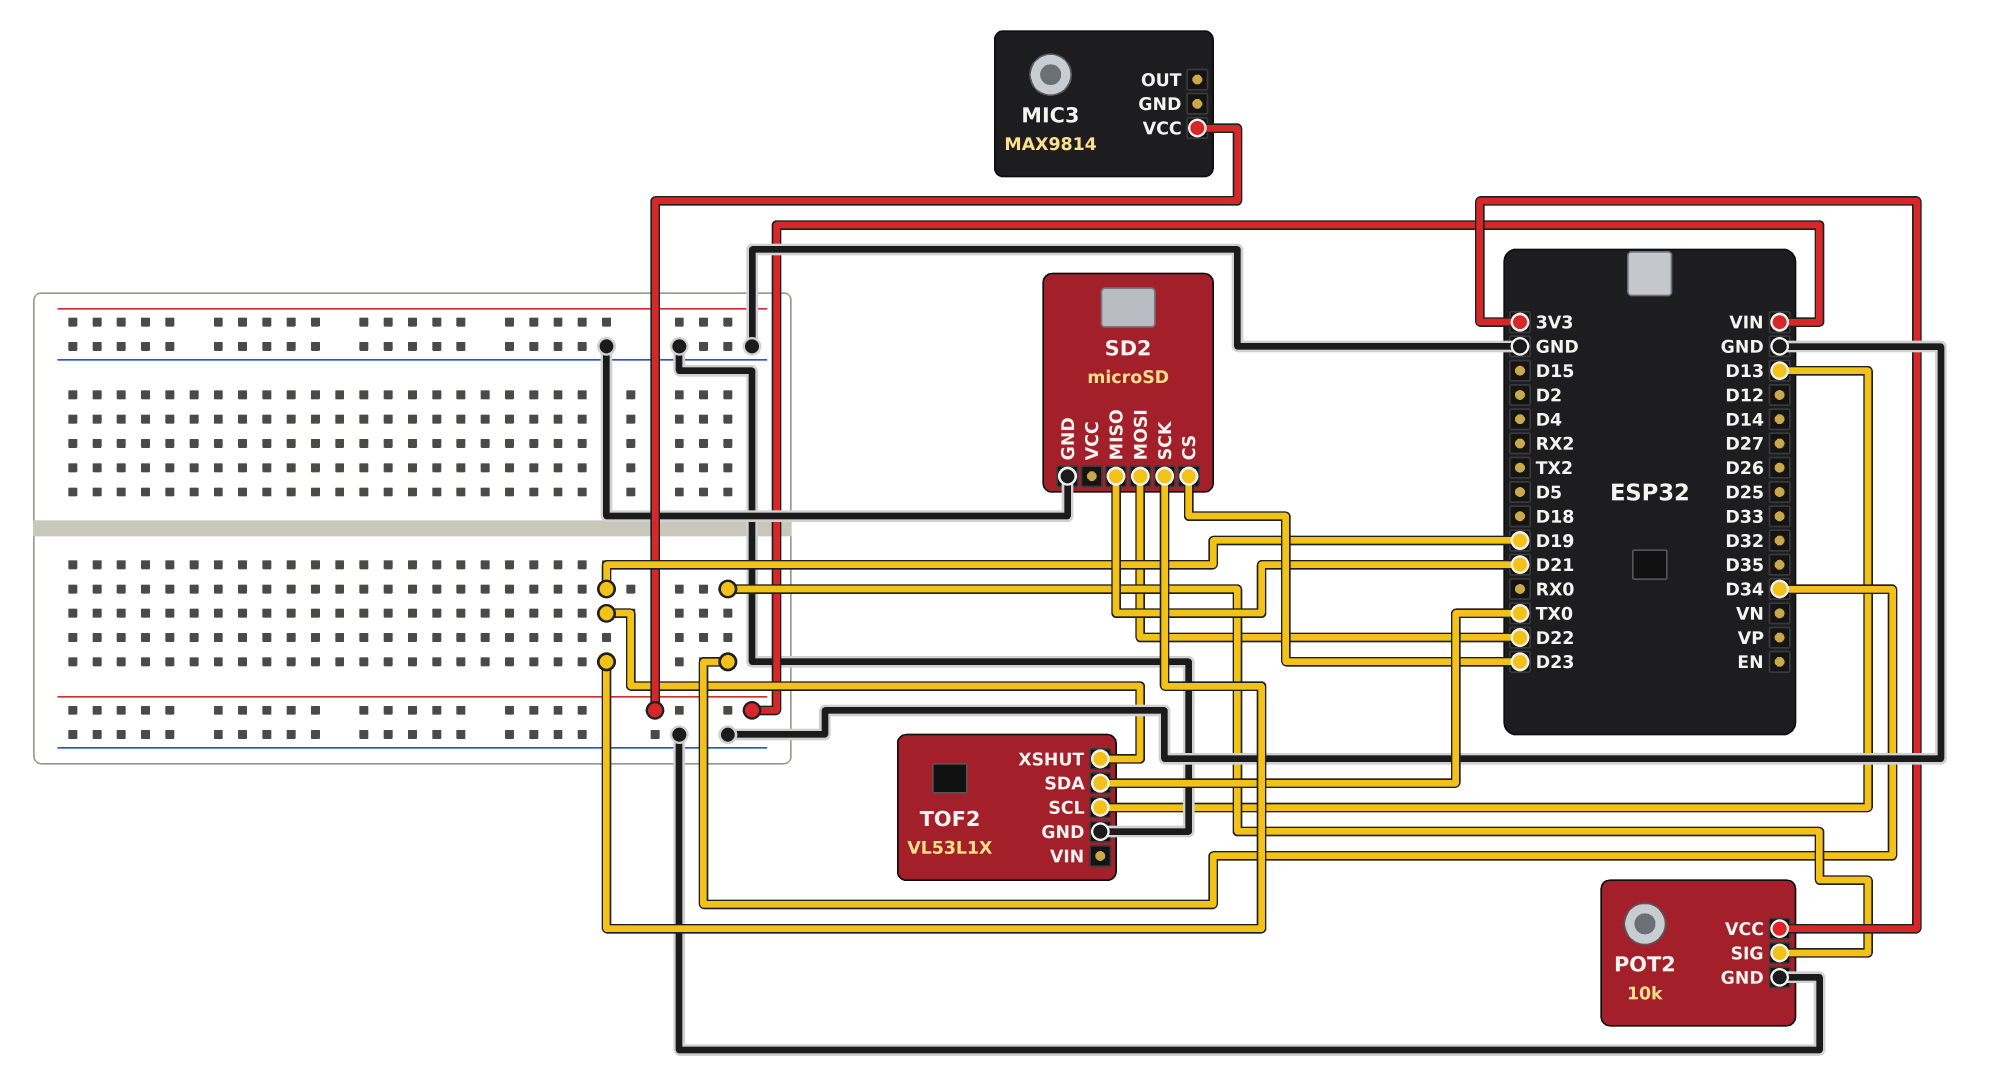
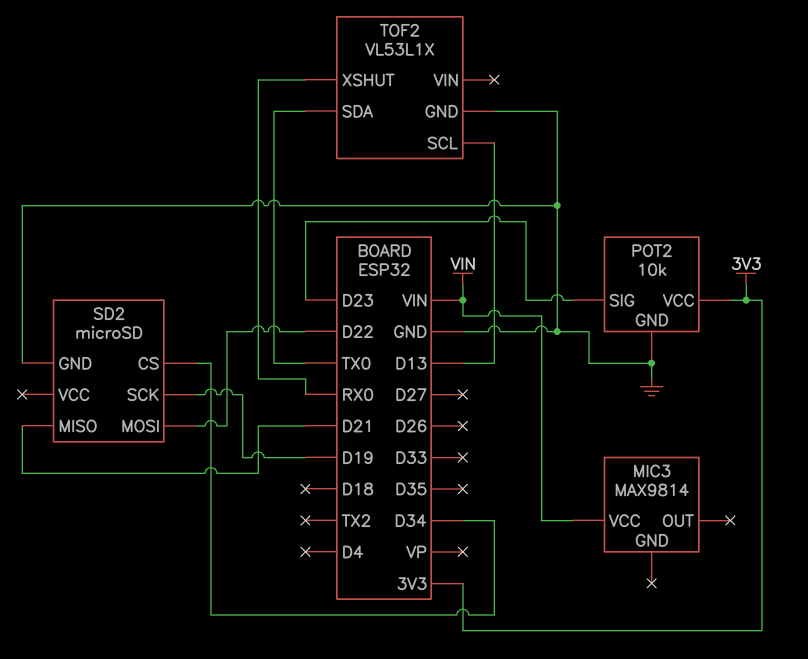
POT2 pin SIG: D34 -> D23
SD2 pin CS: D23 -> D34
TOF2 pin XSHUT: D19 -> RX0

